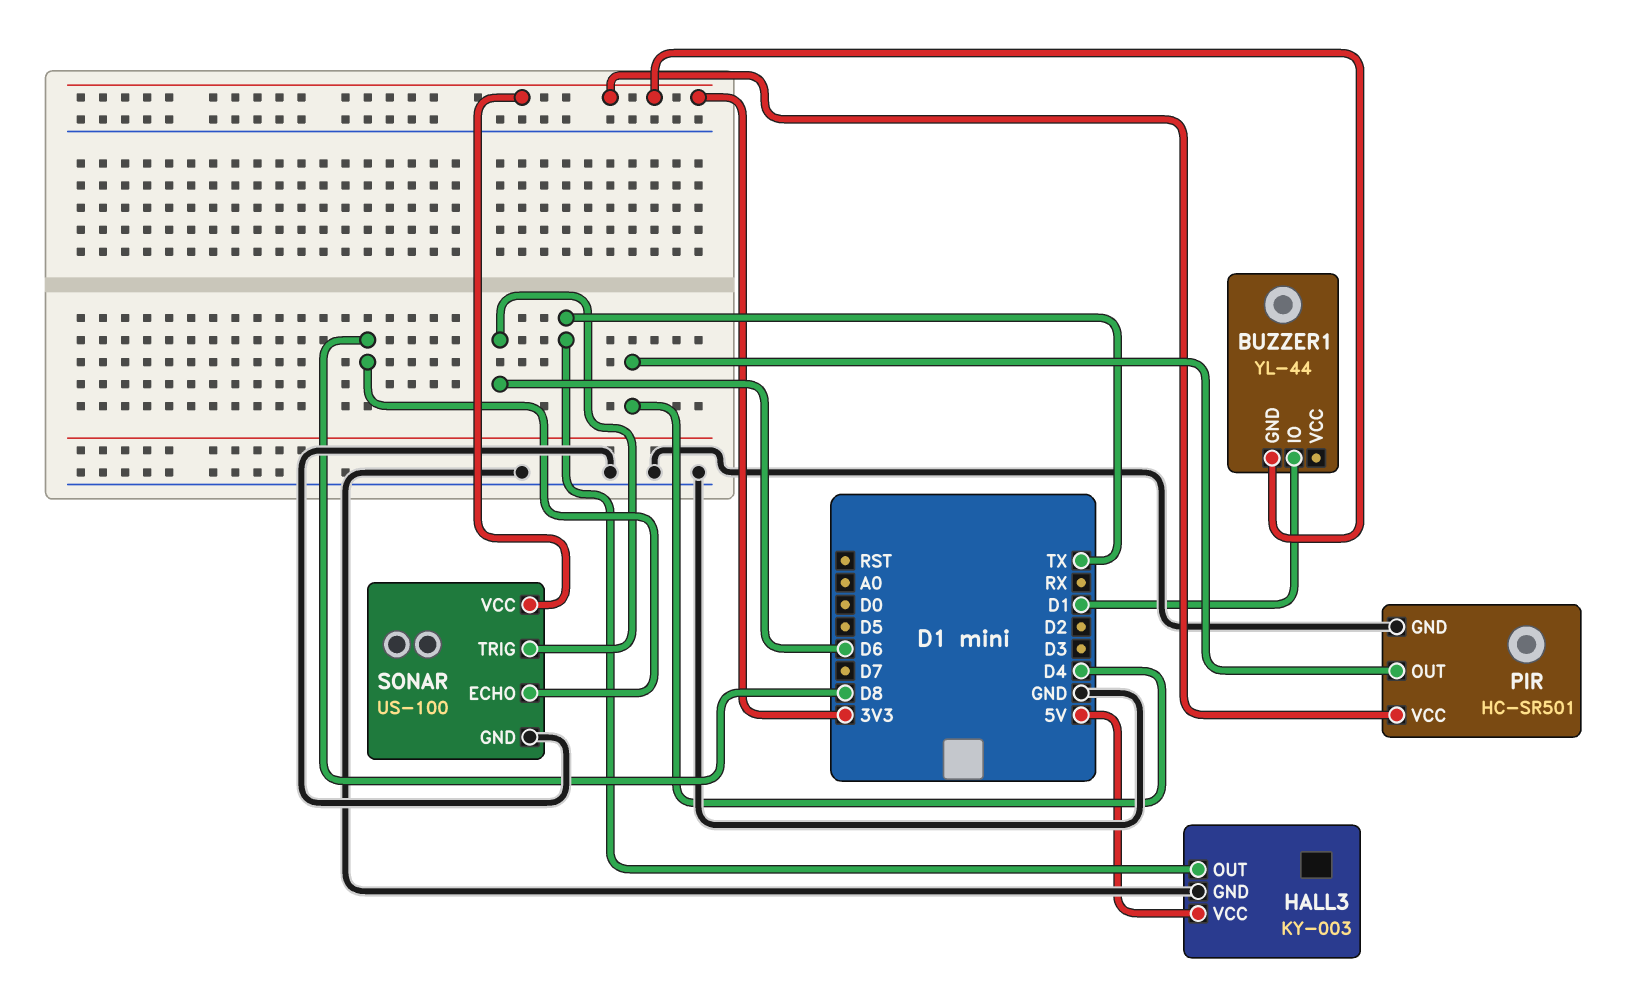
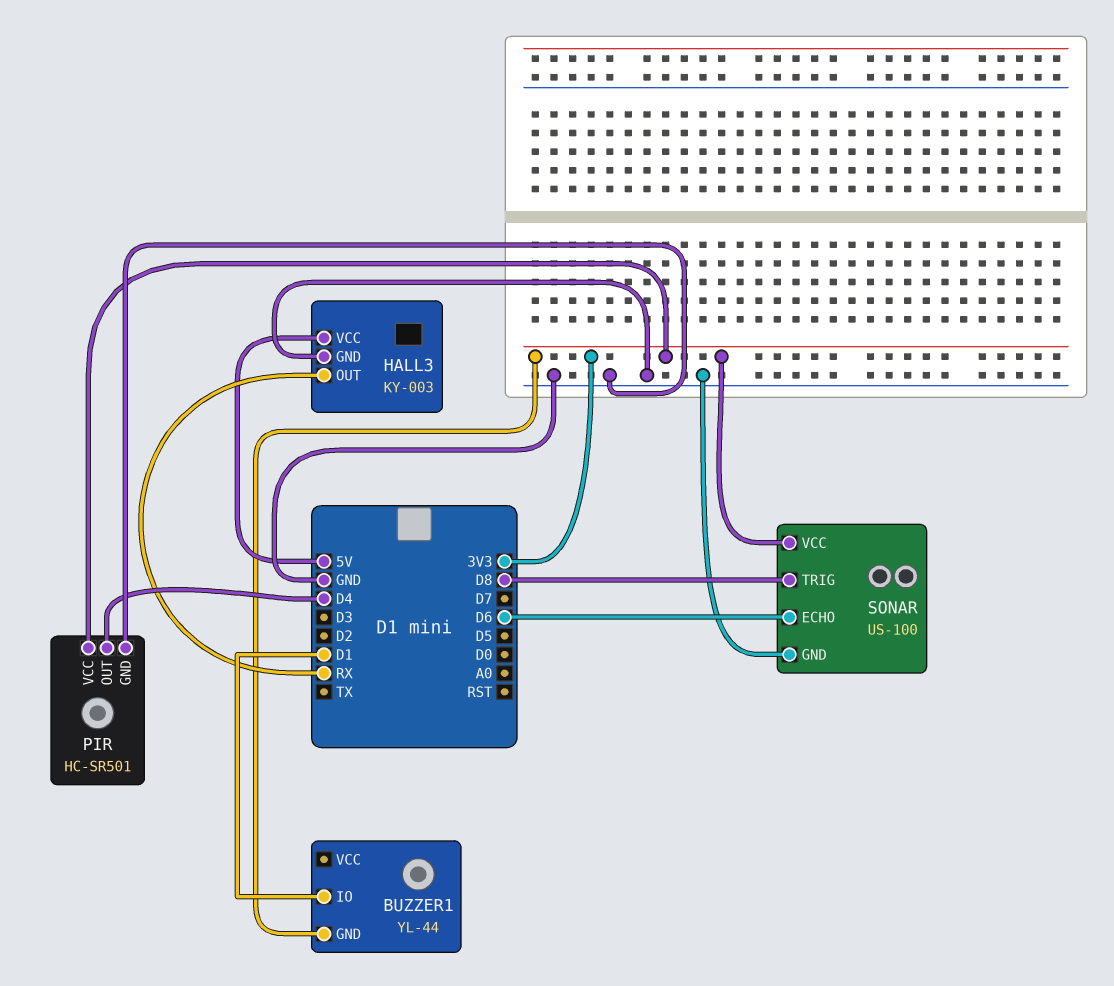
HALL3 pin OUT: TX -> RX
SONAR pin ECHO: D8 -> D6
SONAR pin TRIG: D6 -> D8

